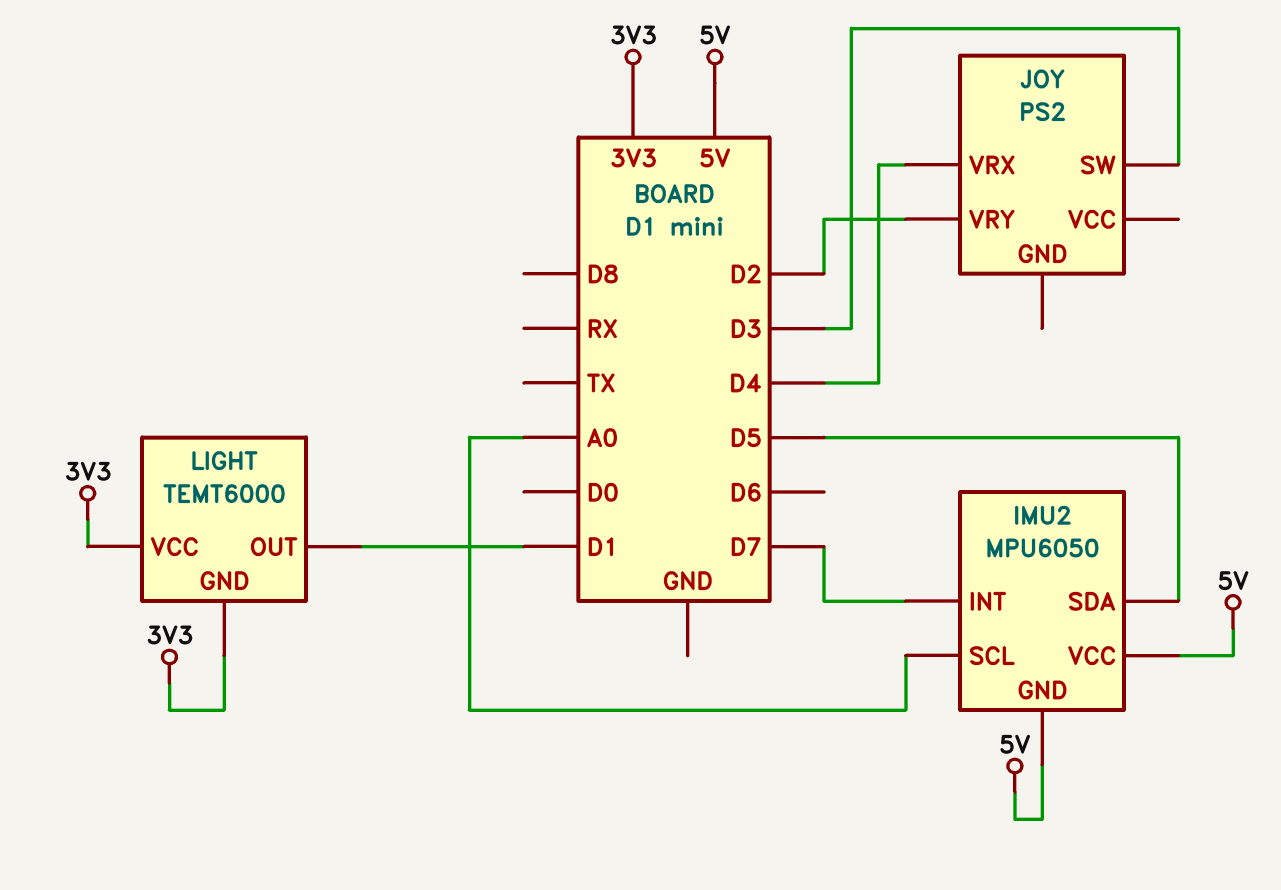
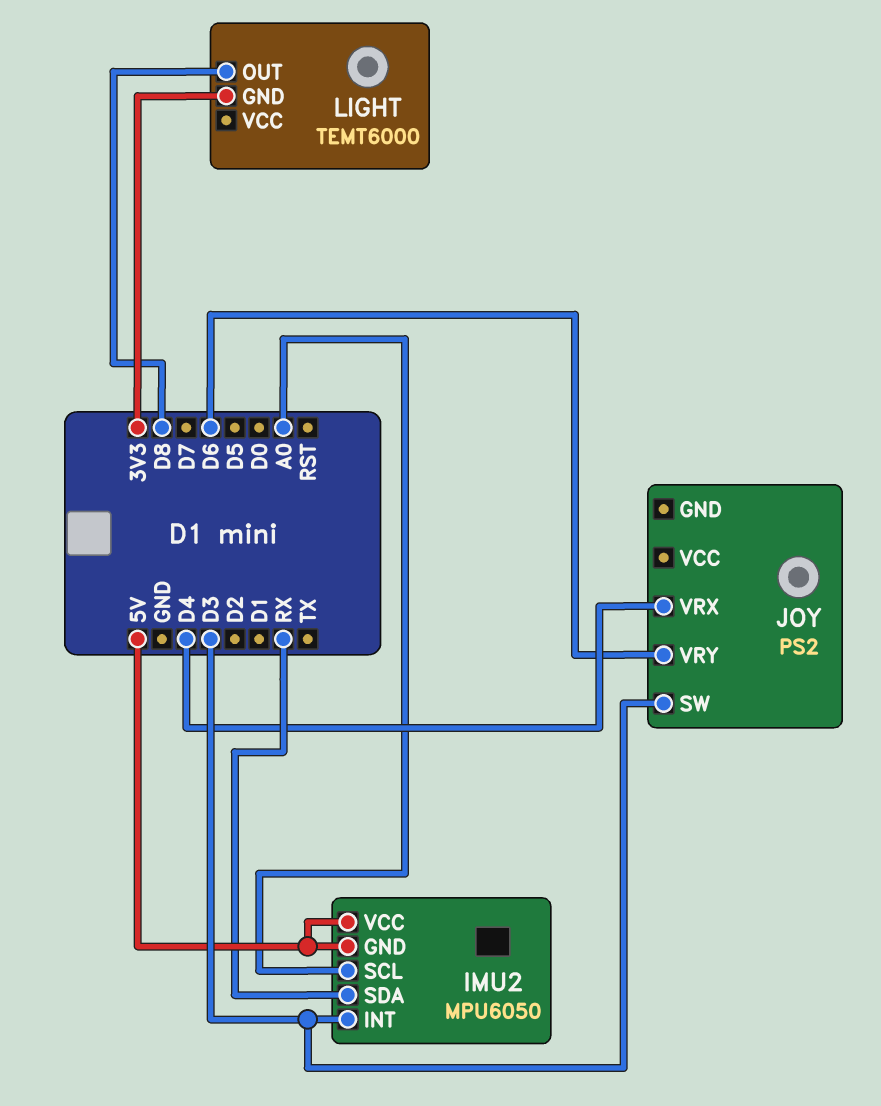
IMU2 pin INT: D7 -> D3
IMU2 pin SDA: D5 -> RX
JOY pin VRY: D2 -> D6
LIGHT pin OUT: D1 -> D8
LIGHT pin VCC: 3V3 -> none

